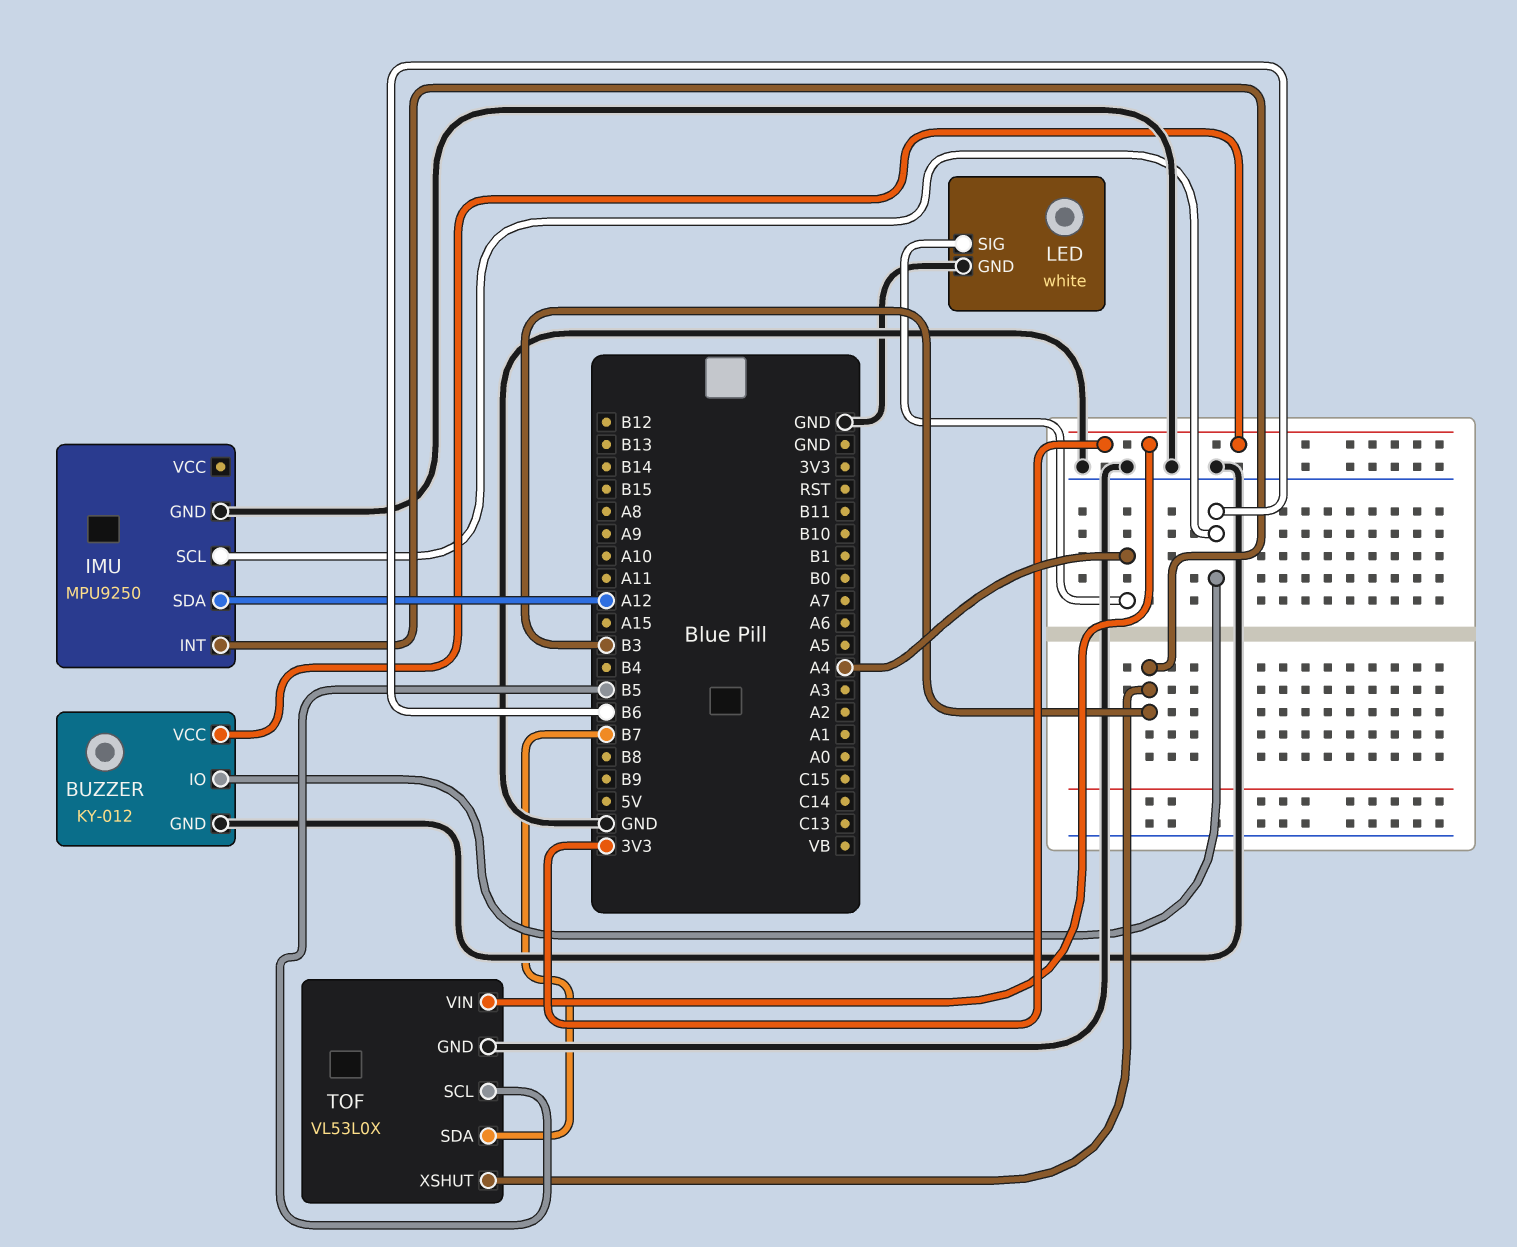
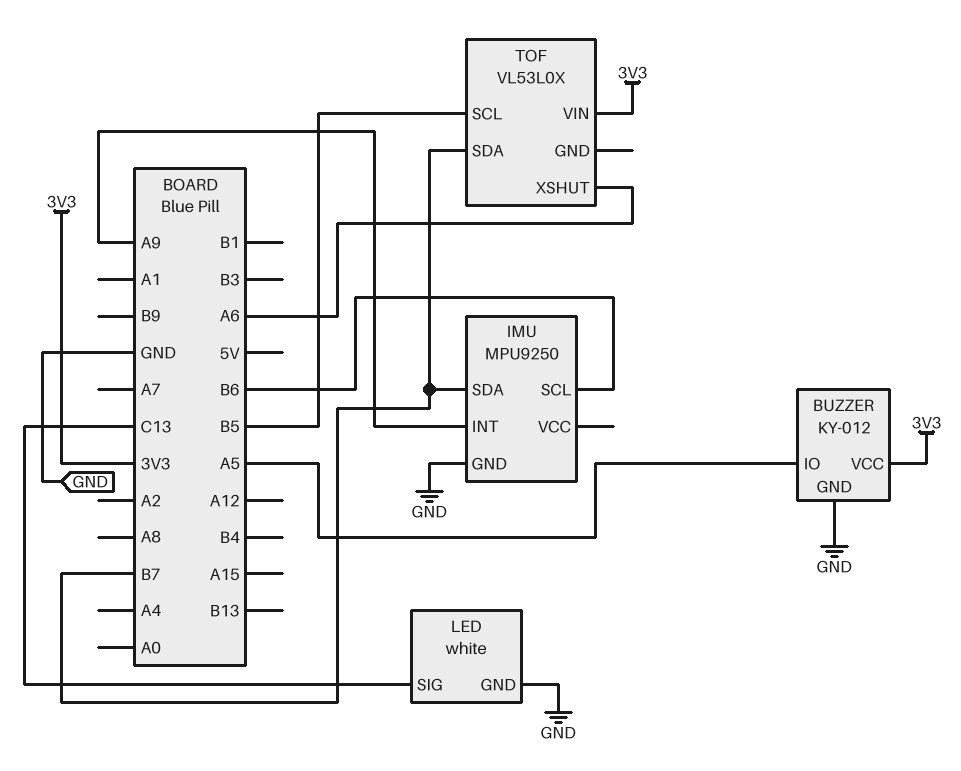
BUZZER pin IO: B6 -> A5
IMU pin INT: B3 -> A9
IMU pin SDA: A12 -> B7
LED pin SIG: A4 -> C13
TOF pin GND: GND -> none
TOF pin XSHUT: B3 -> A6

